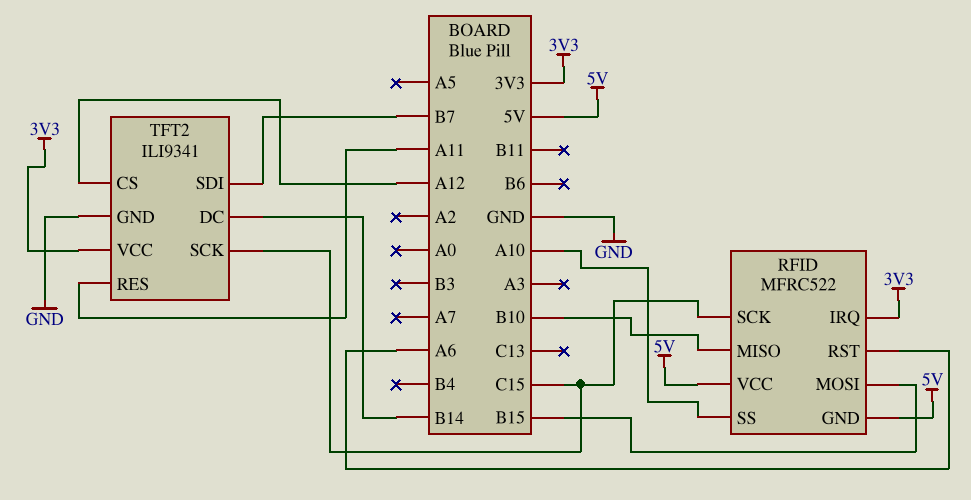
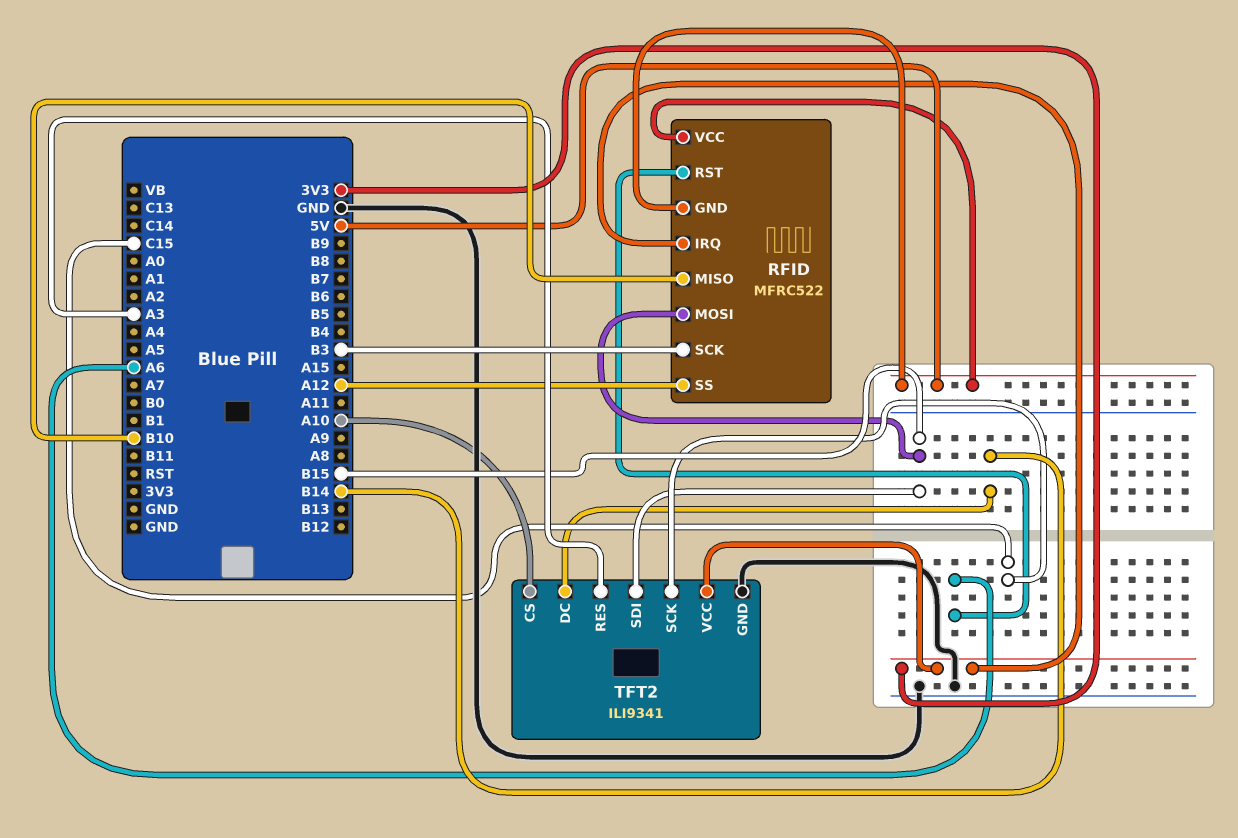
RFID pin SCK: C15 -> B3
RFID pin SS: A10 -> A12
TFT2 pin CS: A12 -> A10
TFT2 pin RES: A11 -> A3
TFT2 pin SDI: B7 -> B15

